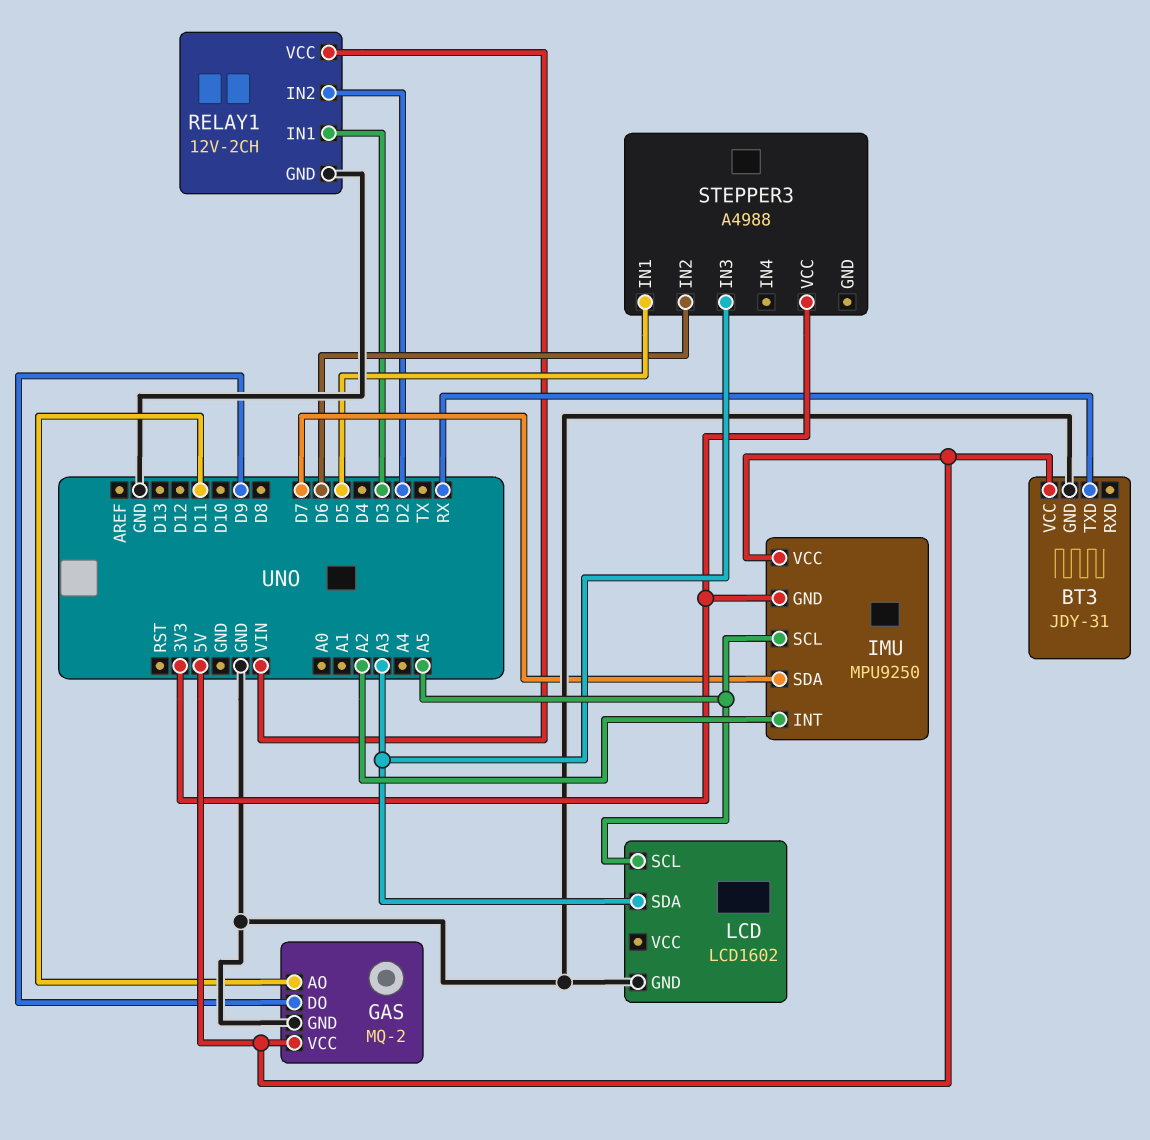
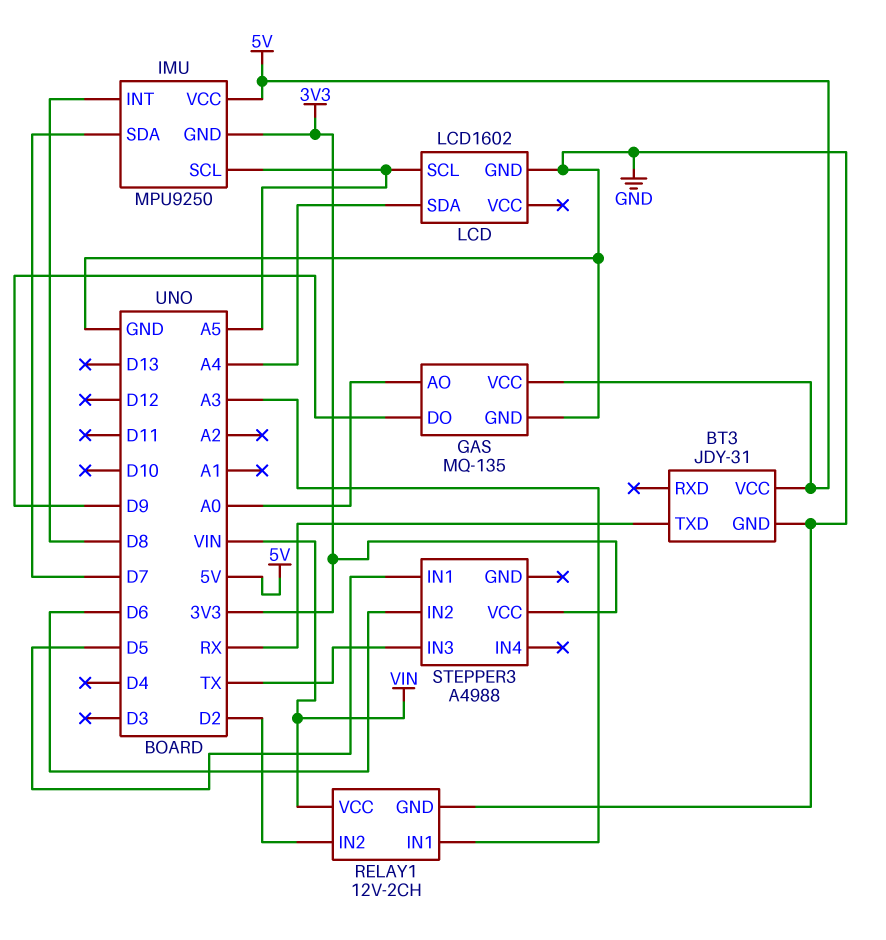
GAS: MQ-2 -> MQ-135
GAS pin AO: D11 -> A0
IMU pin INT: A2 -> D8
LCD pin SDA: A3 -> A4
RELAY1 pin IN1: D3 -> A3
STEPPER3 pin IN3: A3 -> TX

